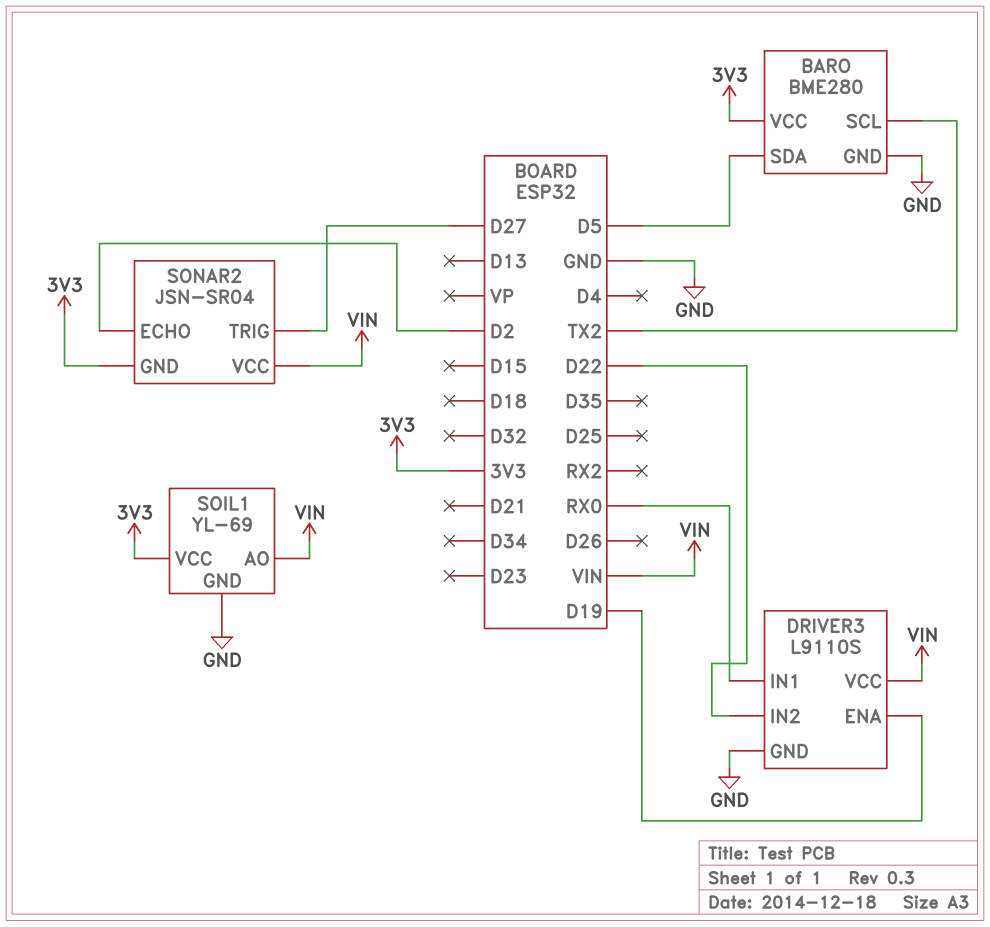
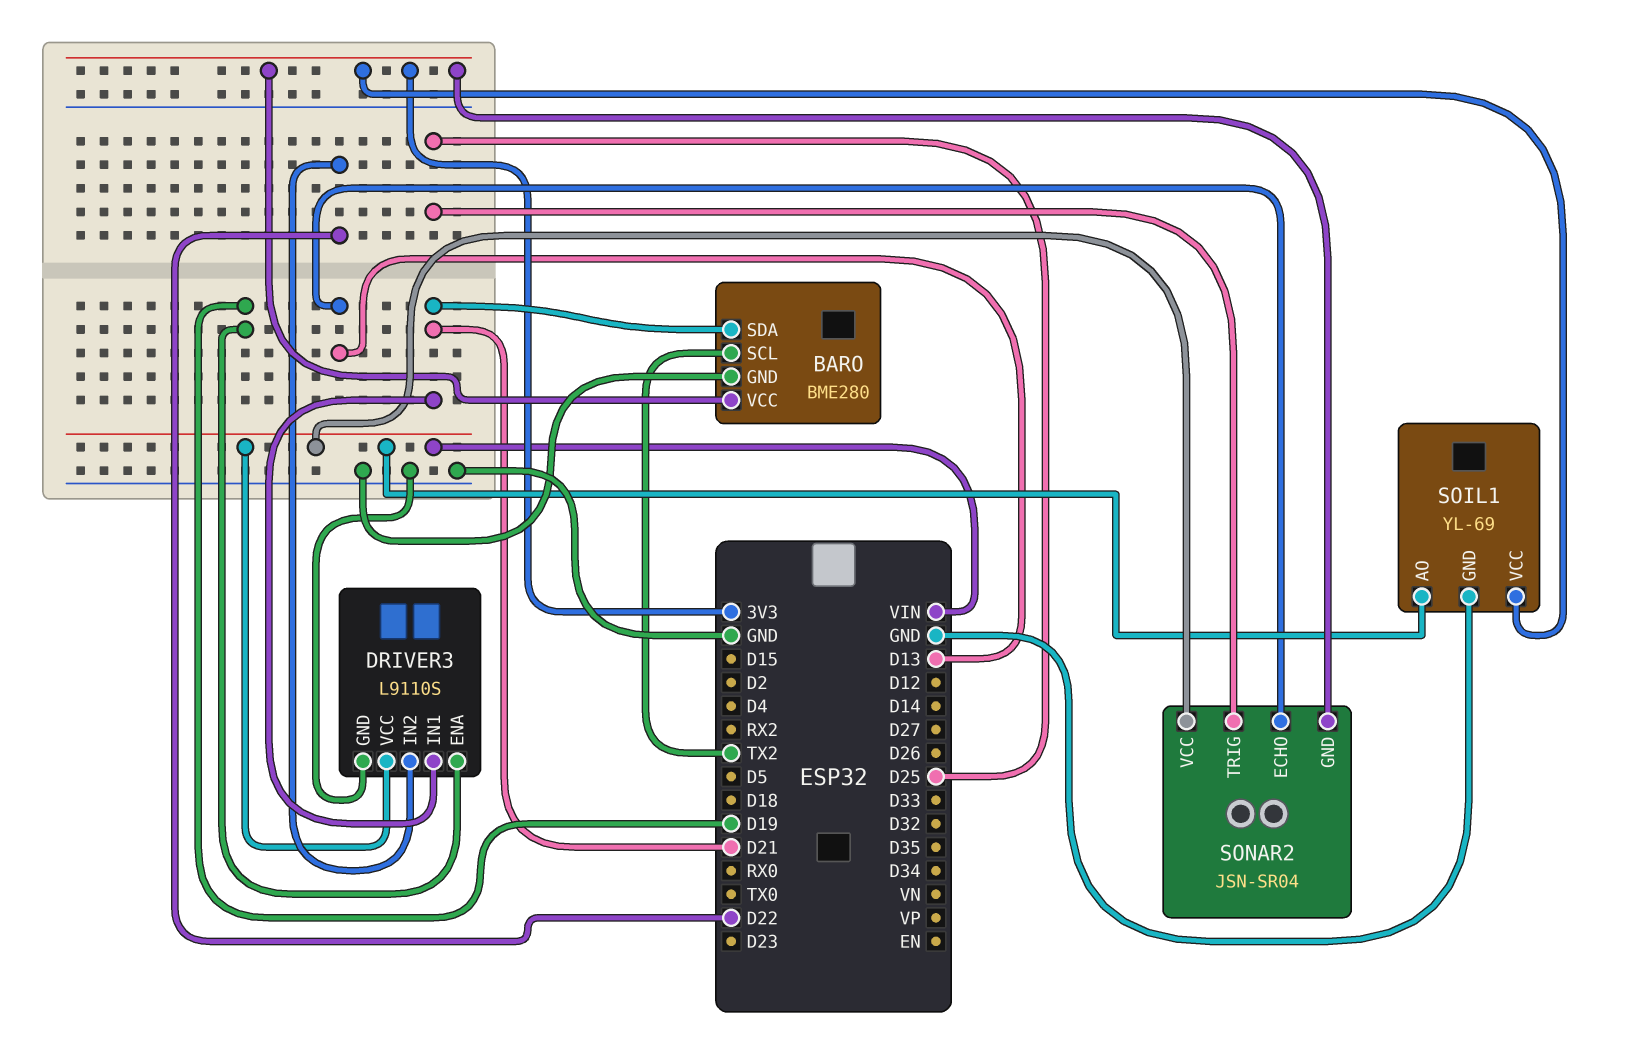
BARO pin SDA: D5 -> D21
DRIVER3 pin IN1: RX0 -> D21
SONAR2 pin ECHO: D2 -> D13
SONAR2 pin TRIG: D27 -> D25

